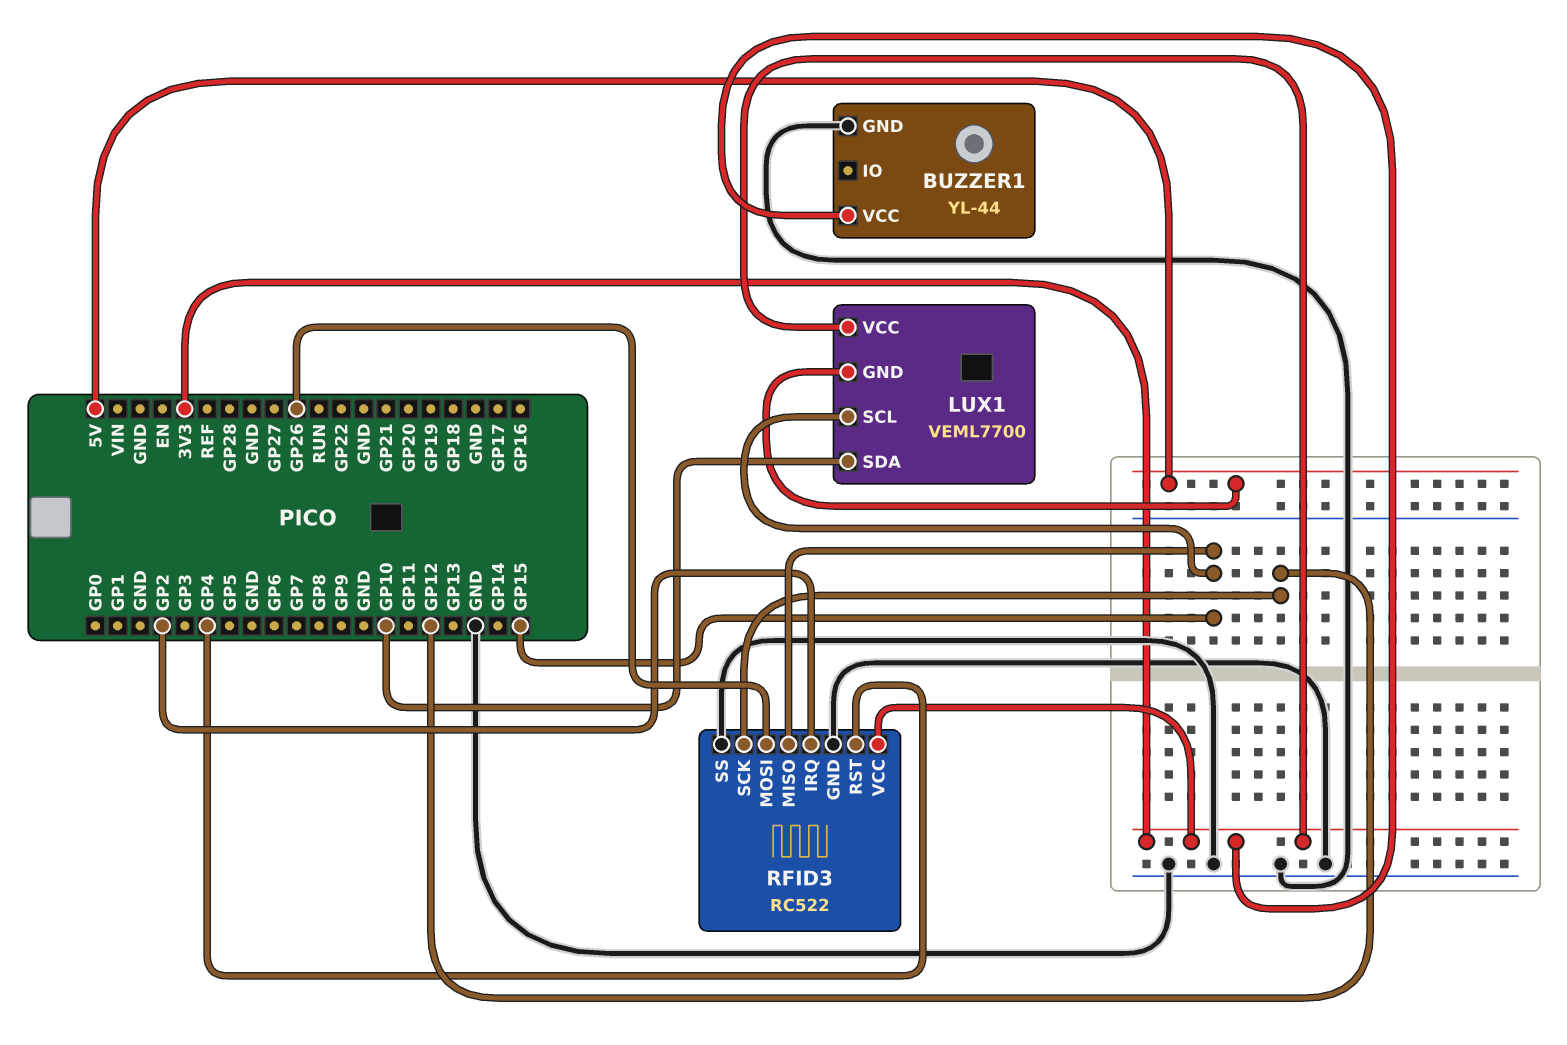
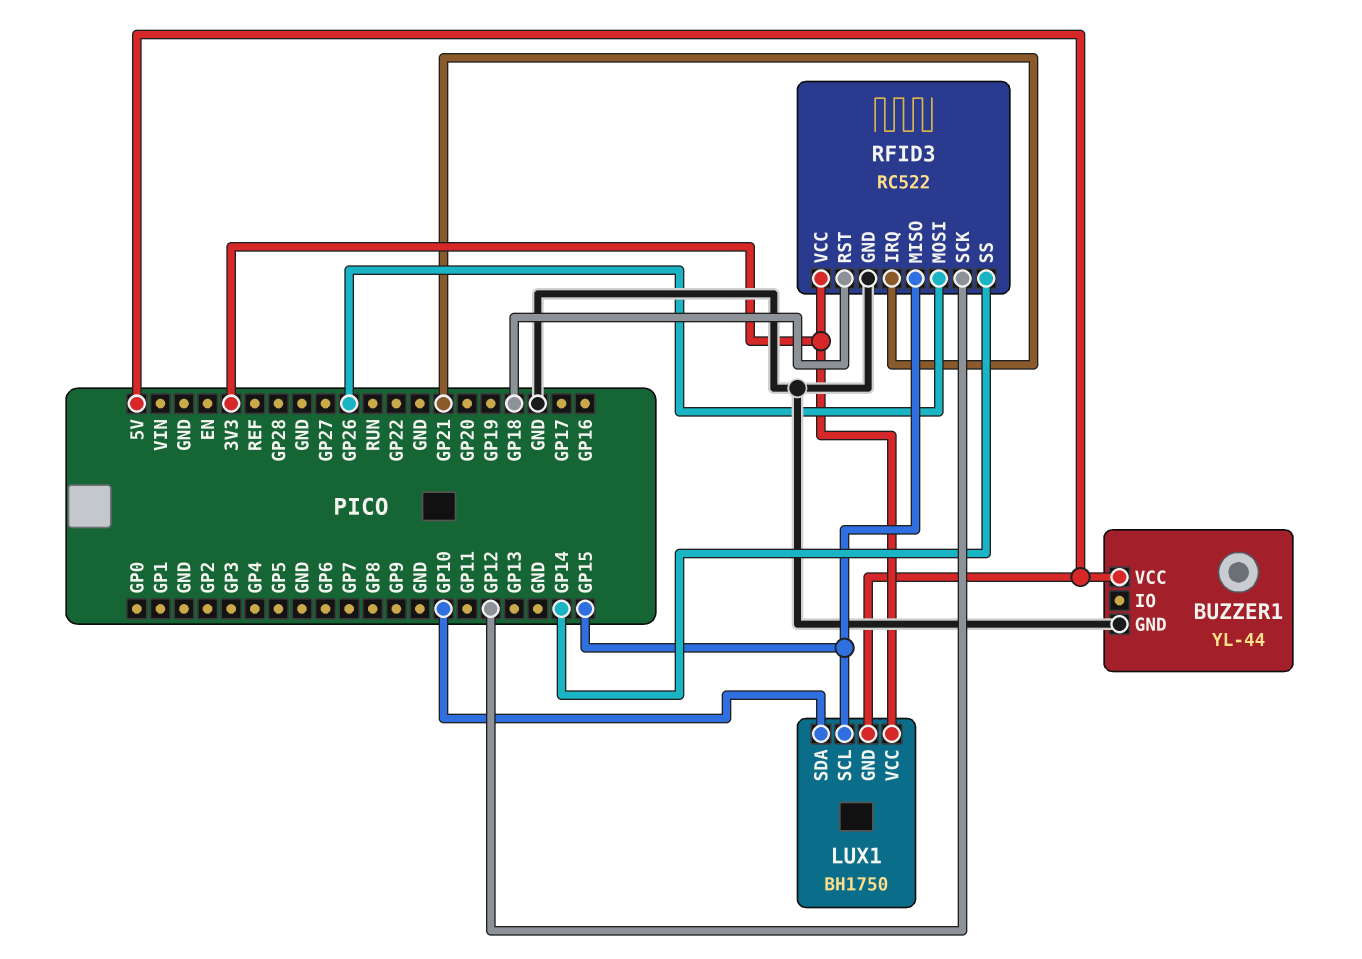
BUZZER1 pin VCC: 3V3 -> 5V
LUX1: VEML7700 -> BH1750
RFID3 pin IRQ: GP2 -> GP21
RFID3 pin RST: GP4 -> GP18
RFID3 pin SS: GND -> GP14

